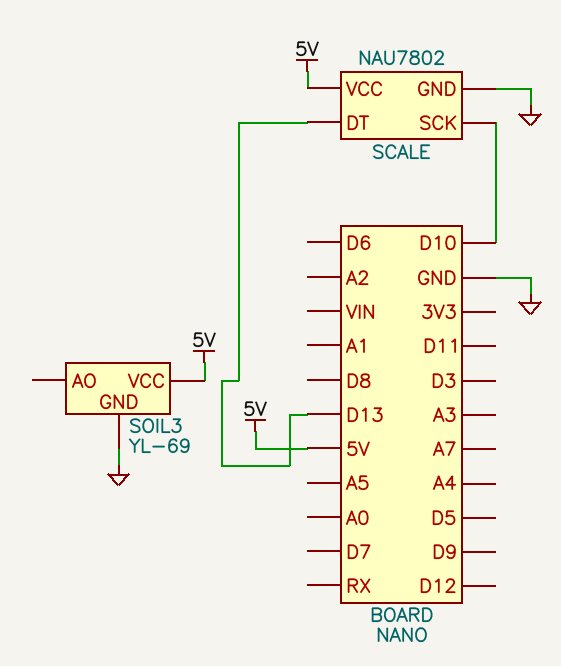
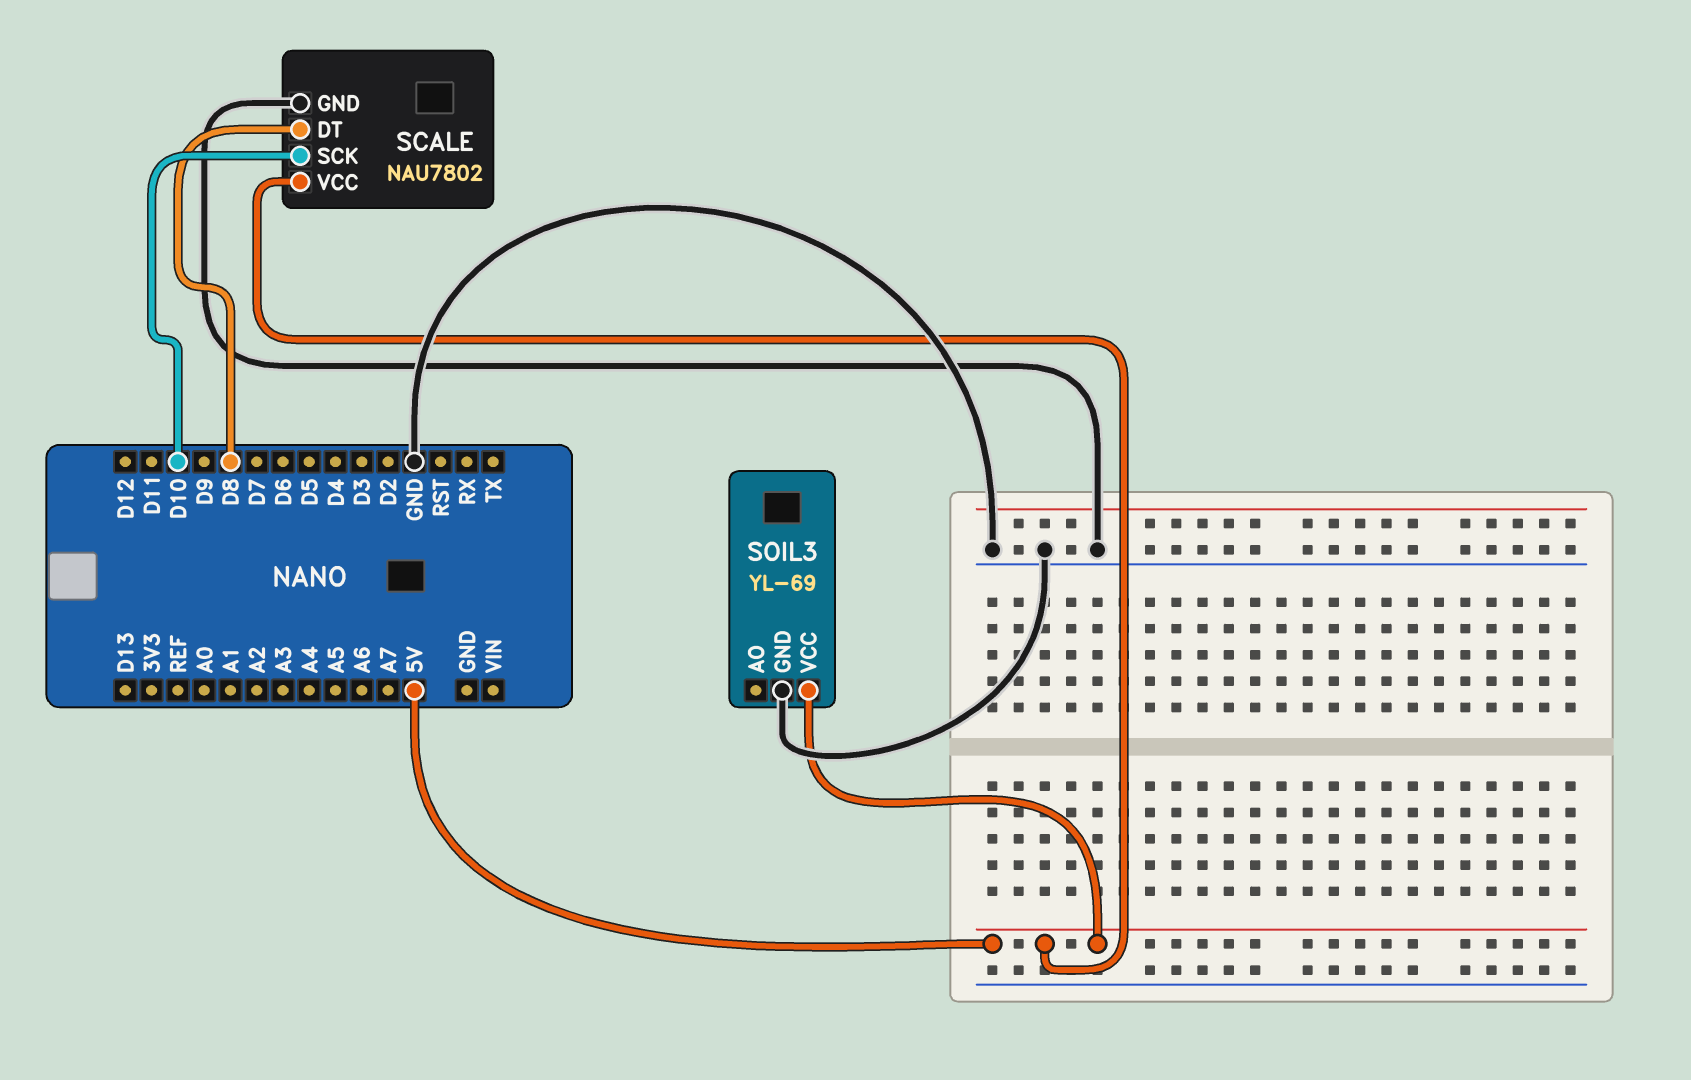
SCALE pin DT: D13 -> D8

